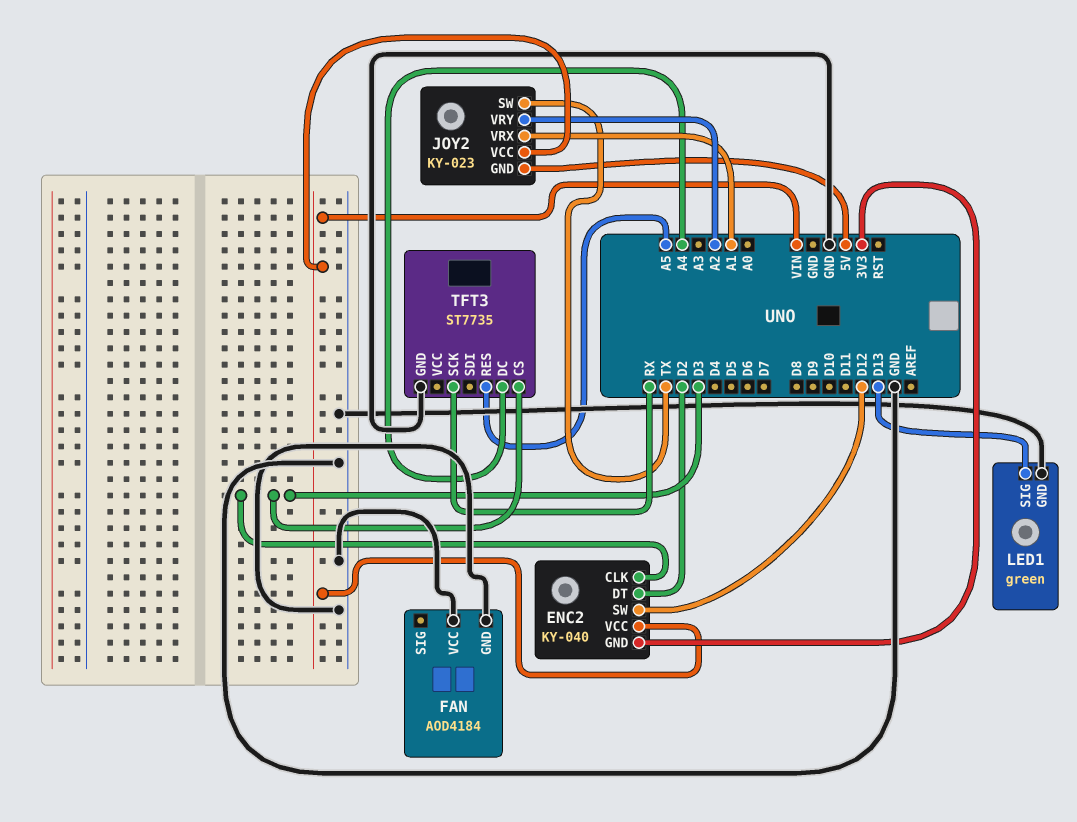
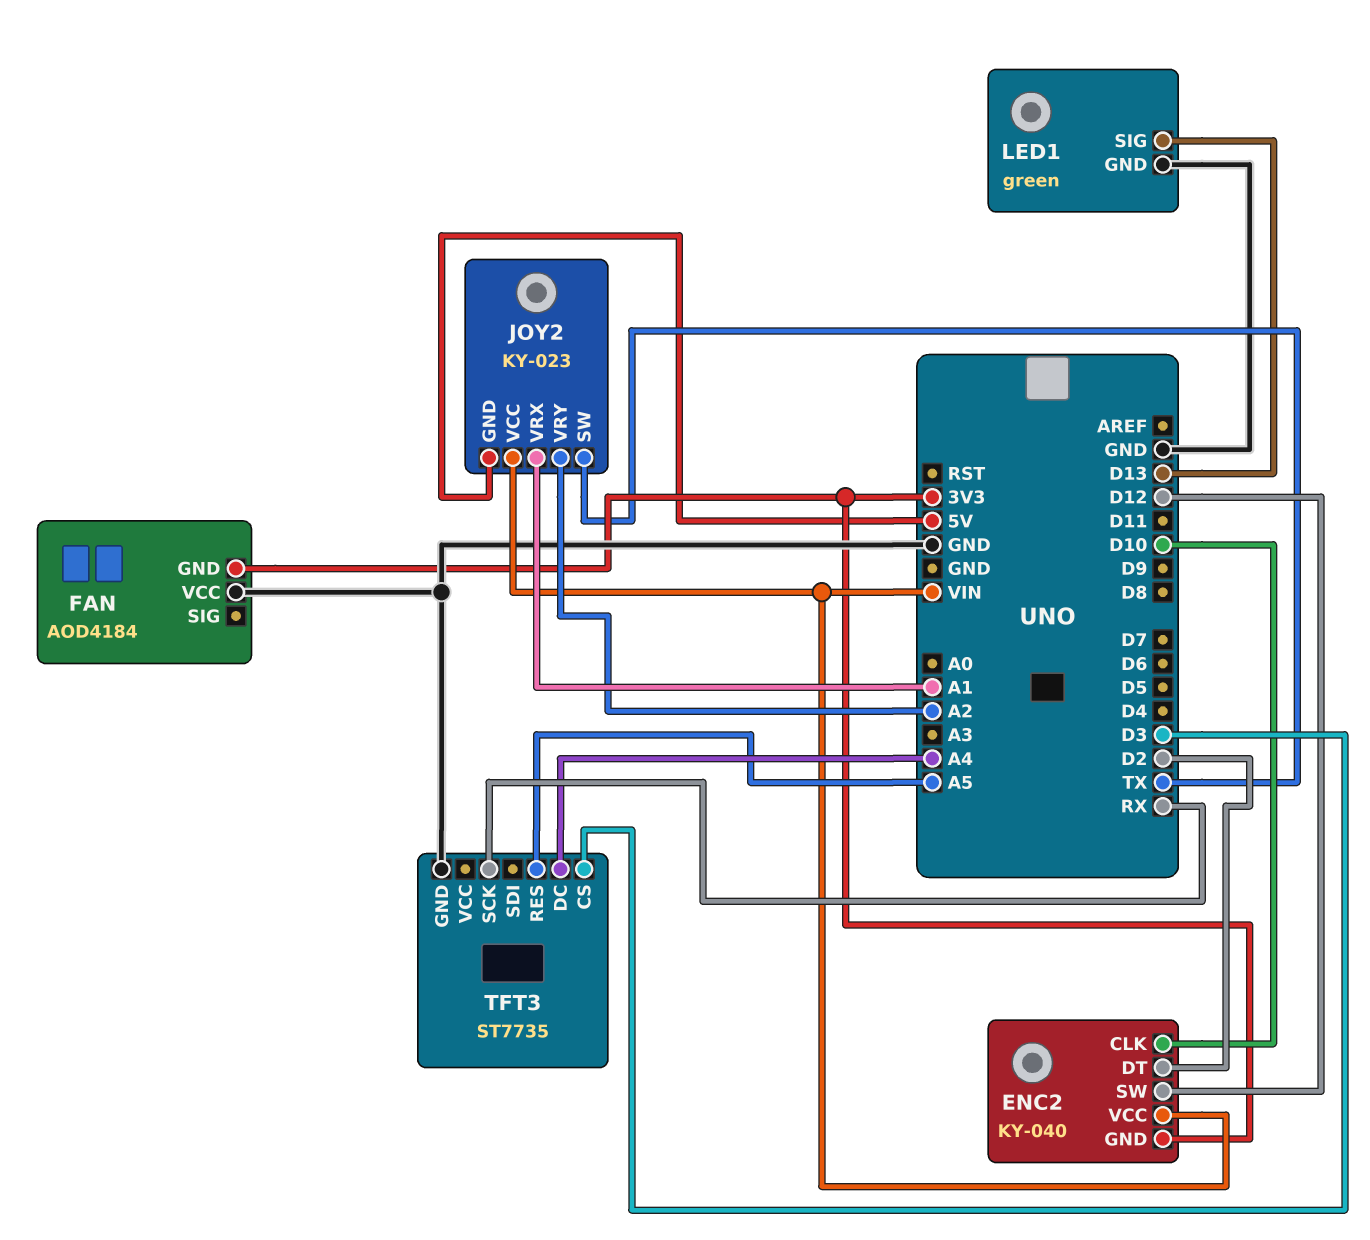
ENC2 pin CLK: D3 -> D10
FAN pin GND: GND -> 3V3

